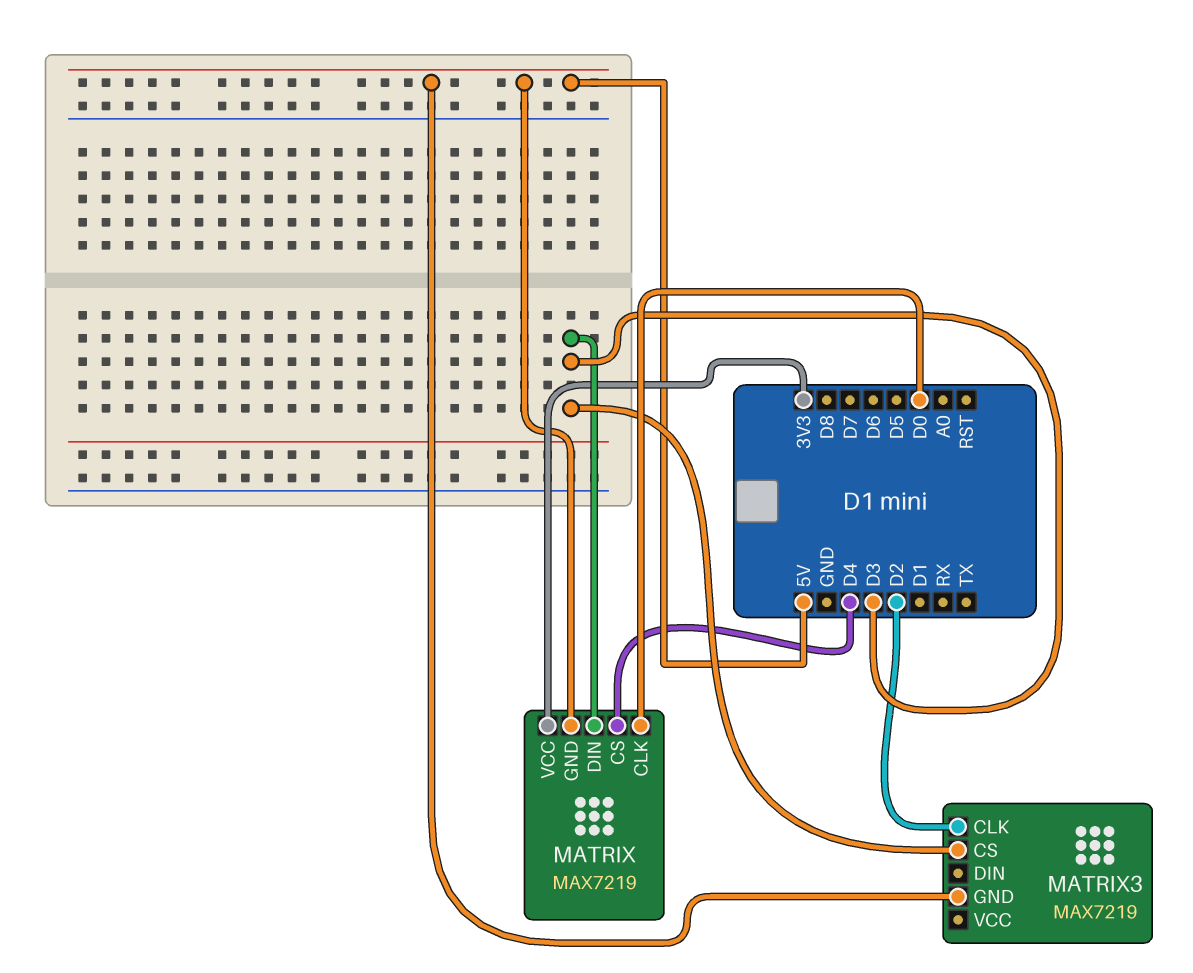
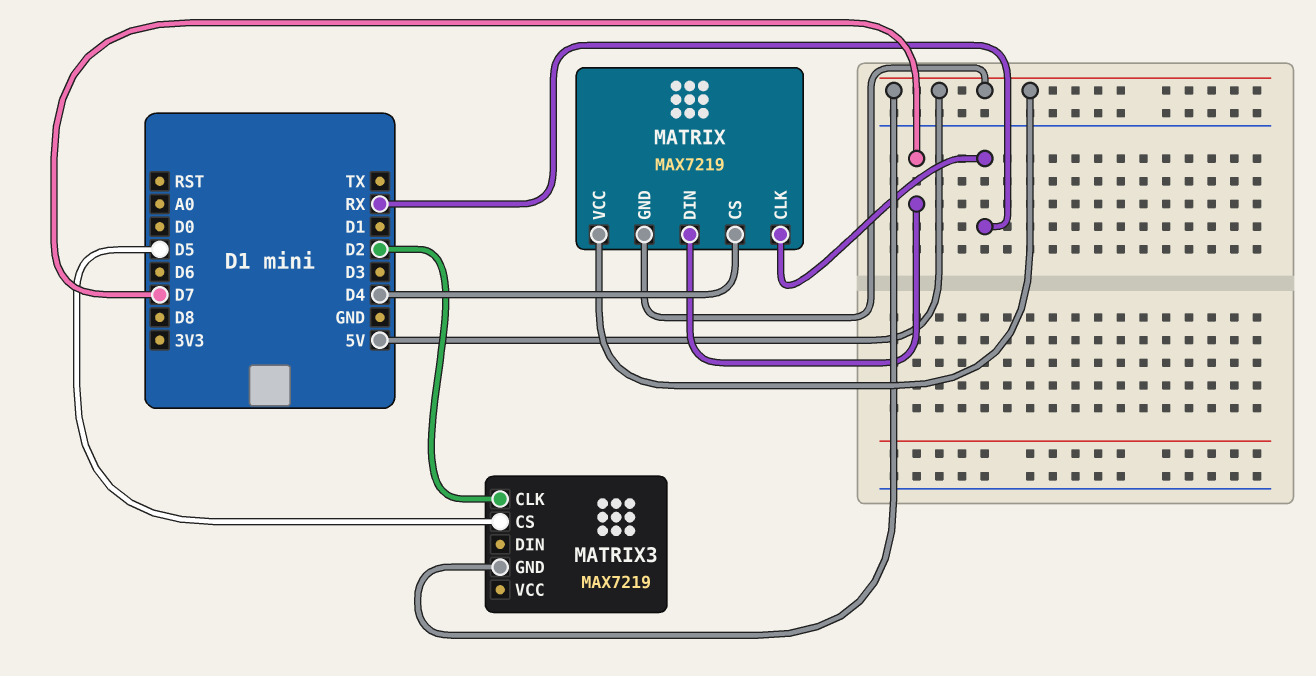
MATRIX pin CLK: D0 -> RX
MATRIX pin DIN: D3 -> D7
MATRIX pin VCC: 3V3 -> 5V
MATRIX3 pin CS: D3 -> D5

